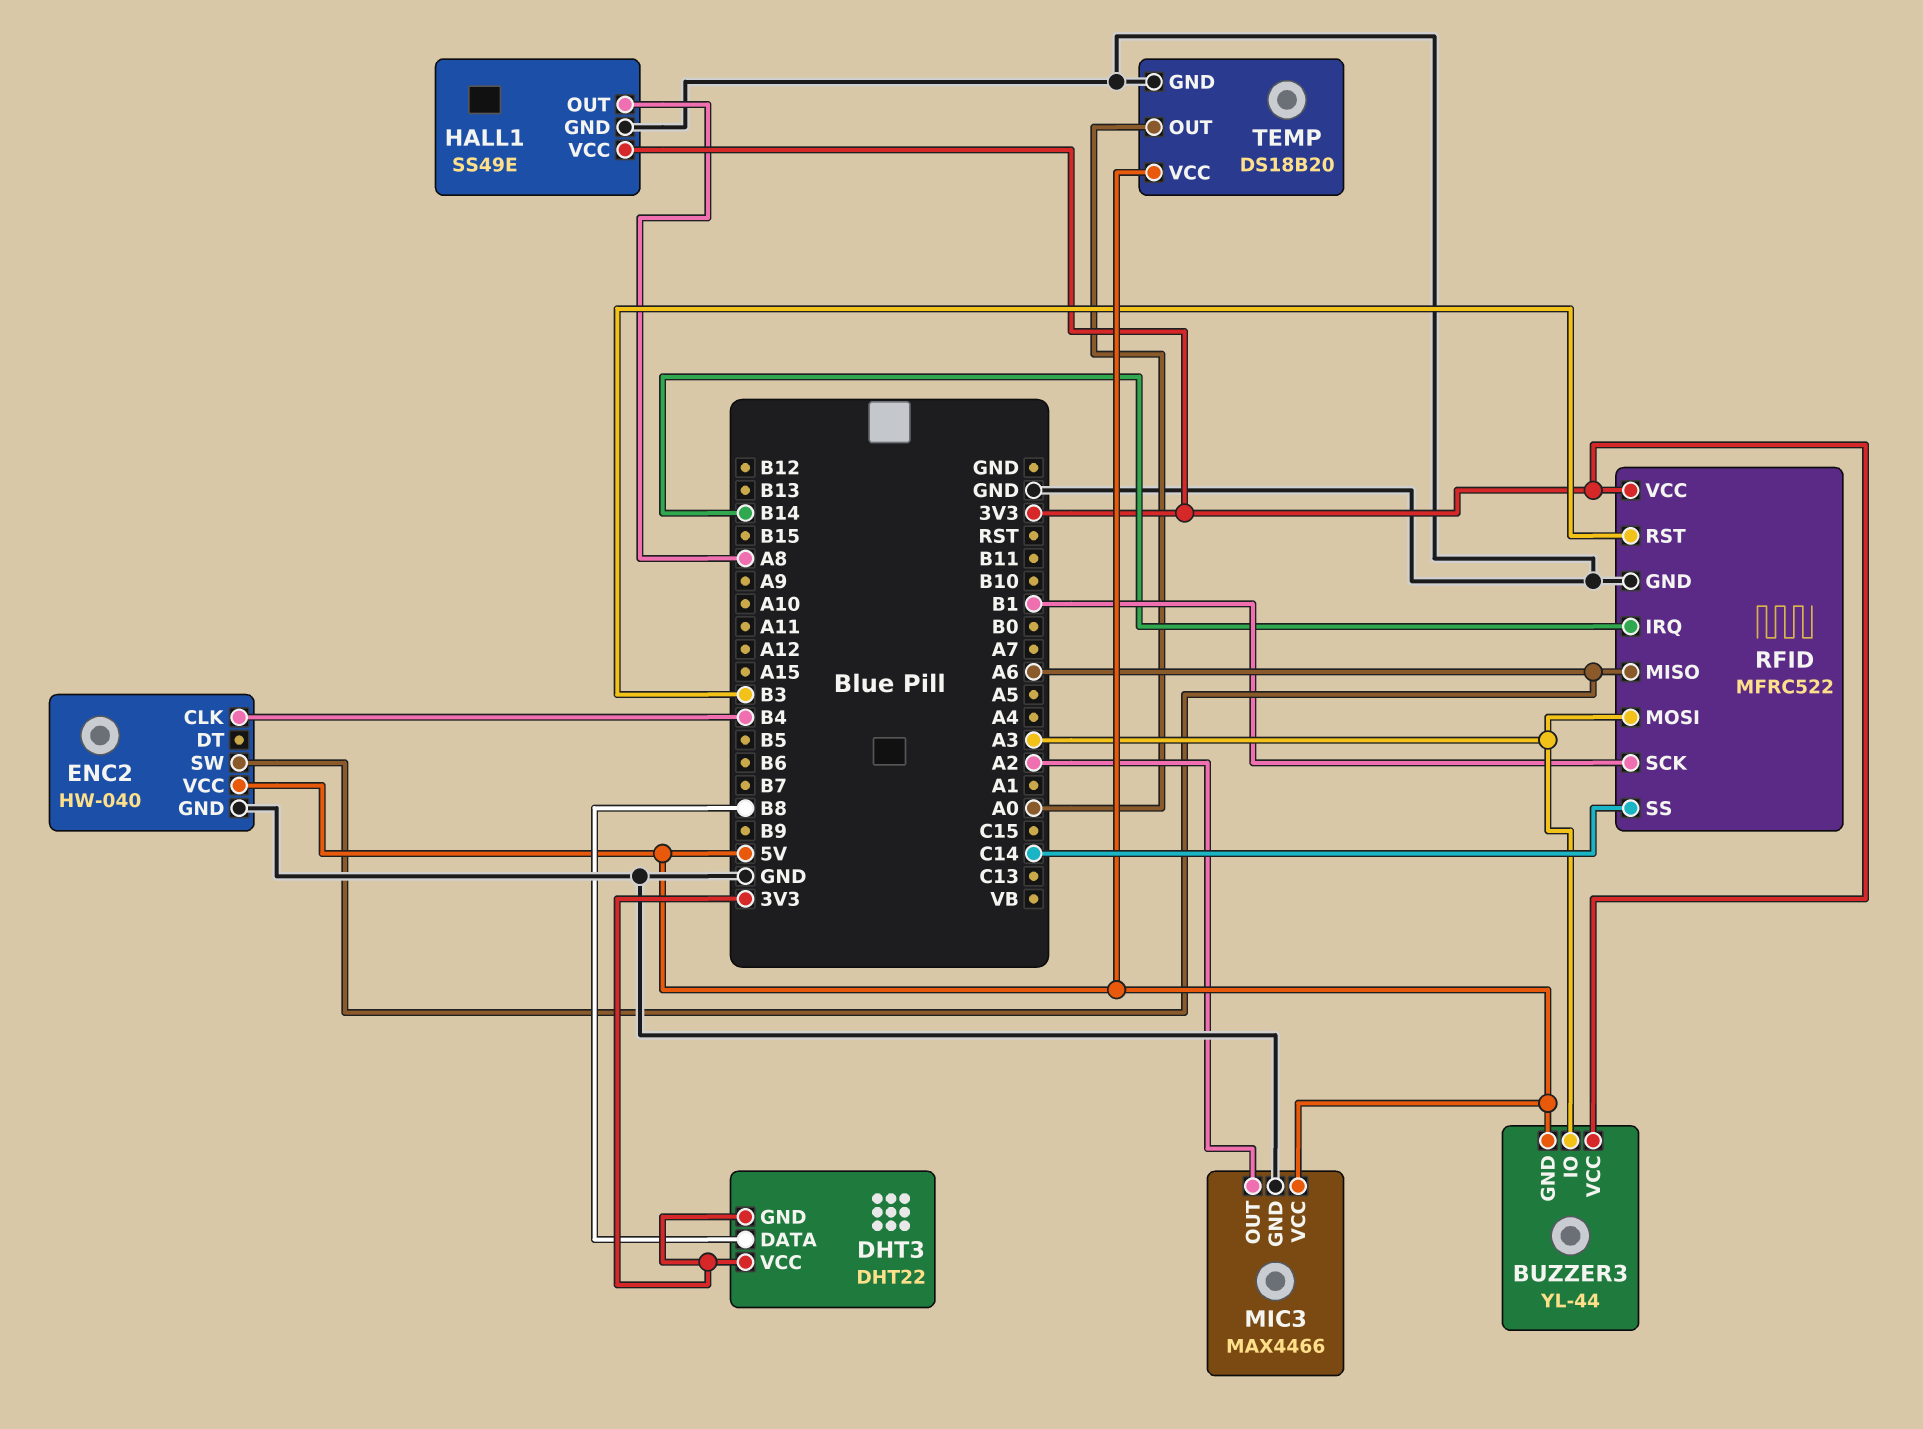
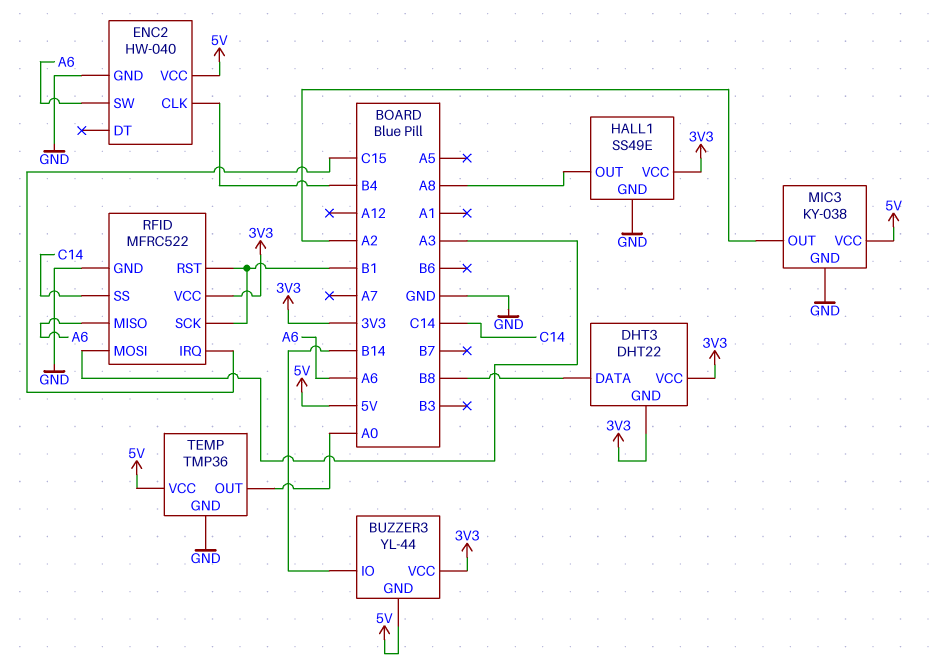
BUZZER3 pin IO: A3 -> B14
MIC3: MAX4466 -> KY-038
RFID pin IRQ: B14 -> C15
RFID pin RST: B3 -> B1
TEMP: DS18B20 -> TMP36

